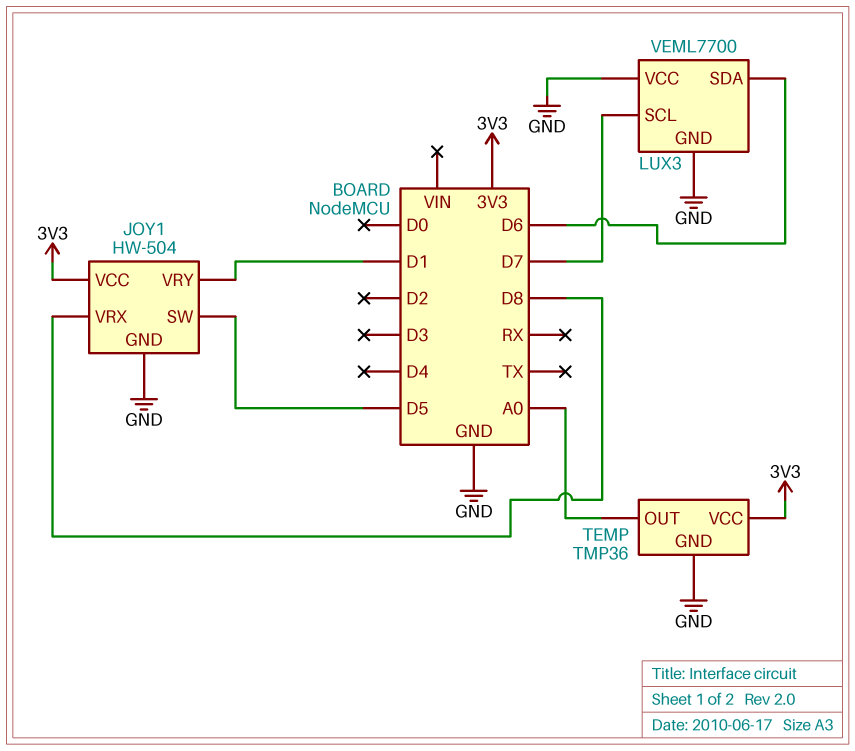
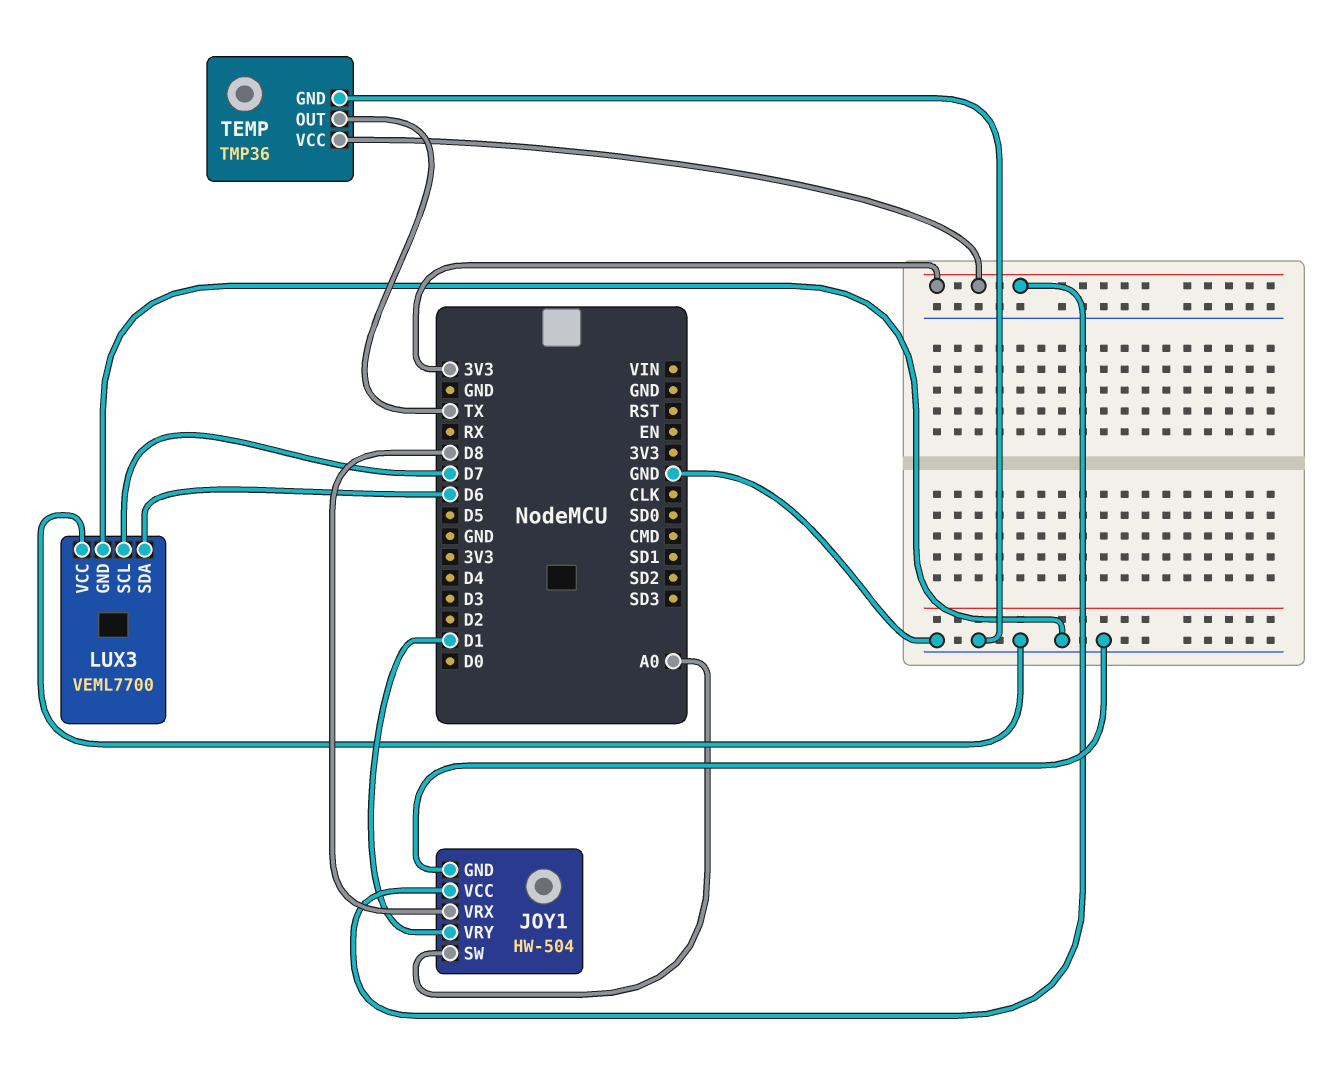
JOY1 pin SW: D5 -> A0
TEMP pin OUT: A0 -> TX

